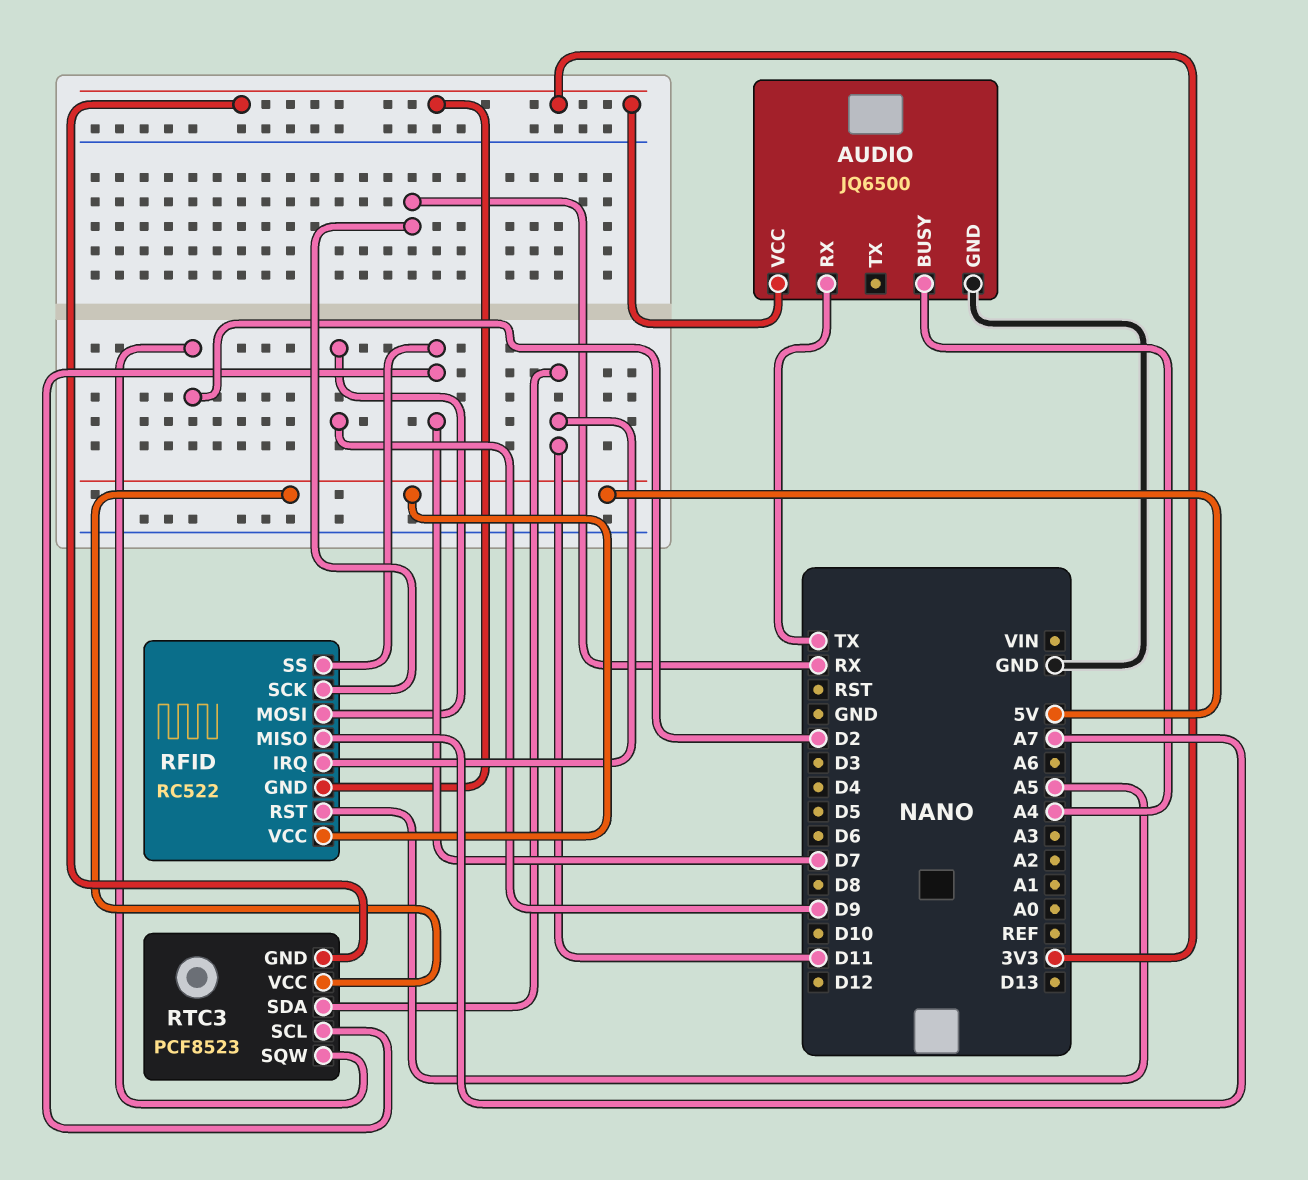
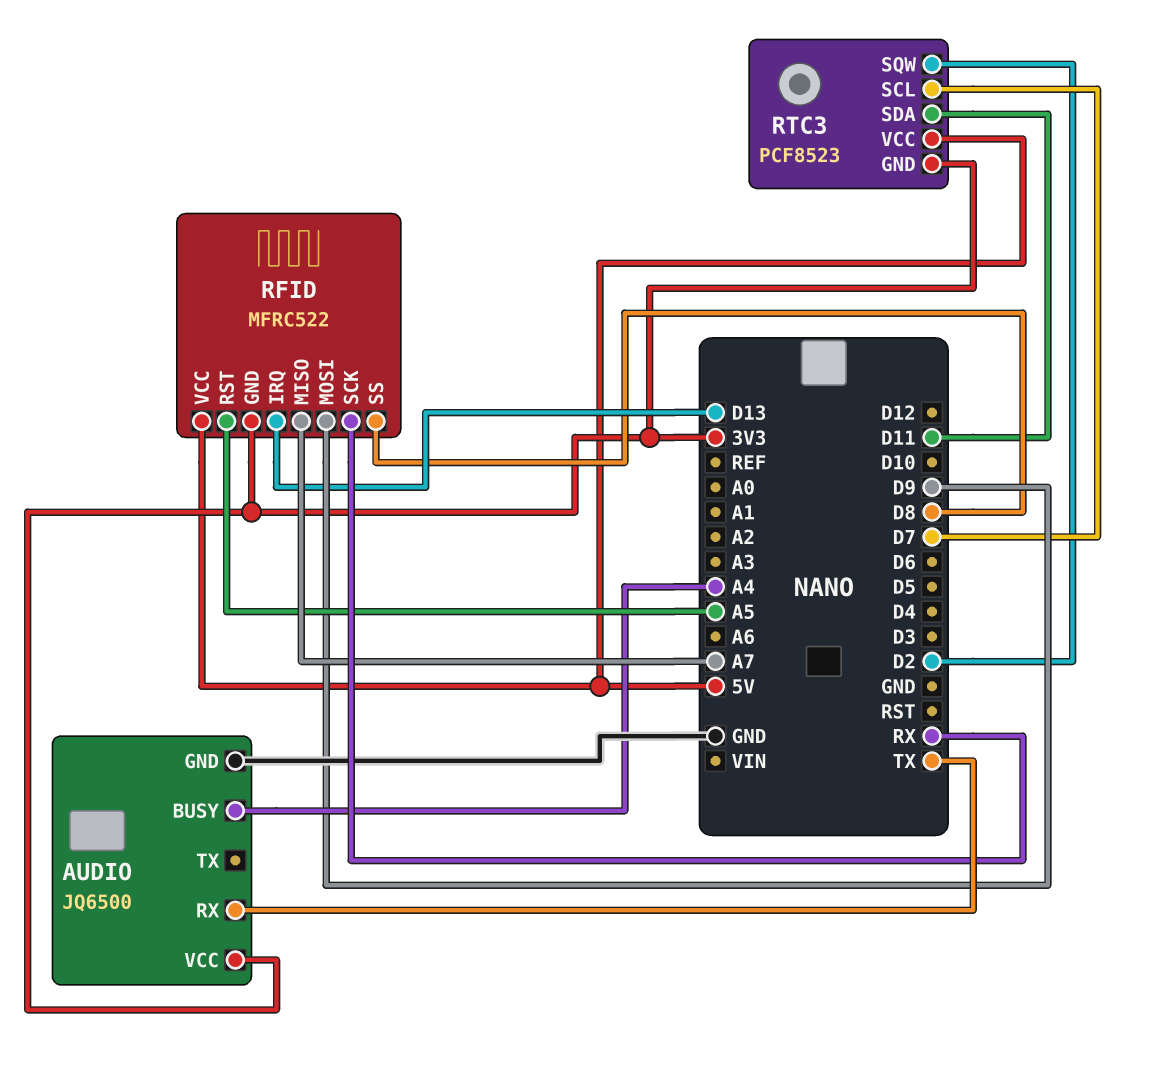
RFID: RC522 -> MFRC522
RFID pin IRQ: D11 -> D13
RFID pin SS: D7 -> D8

